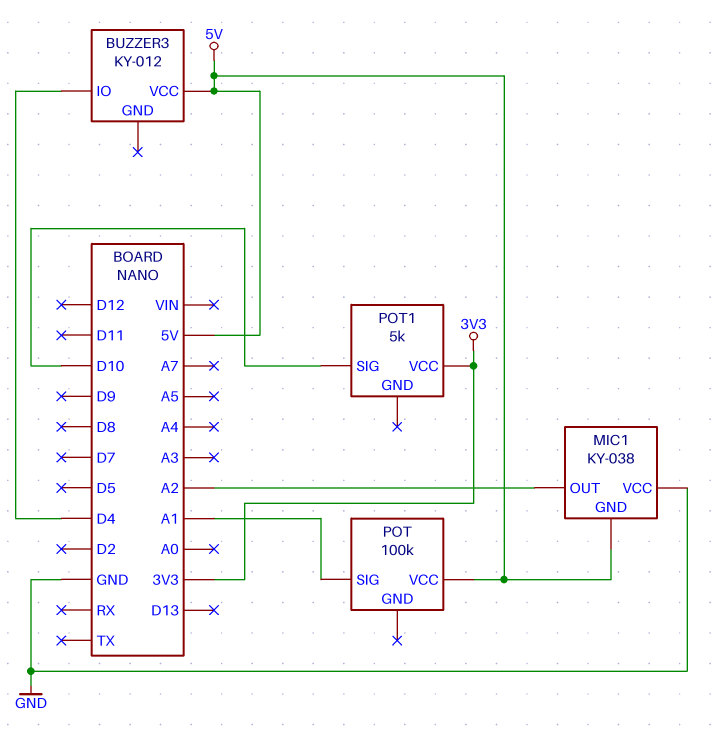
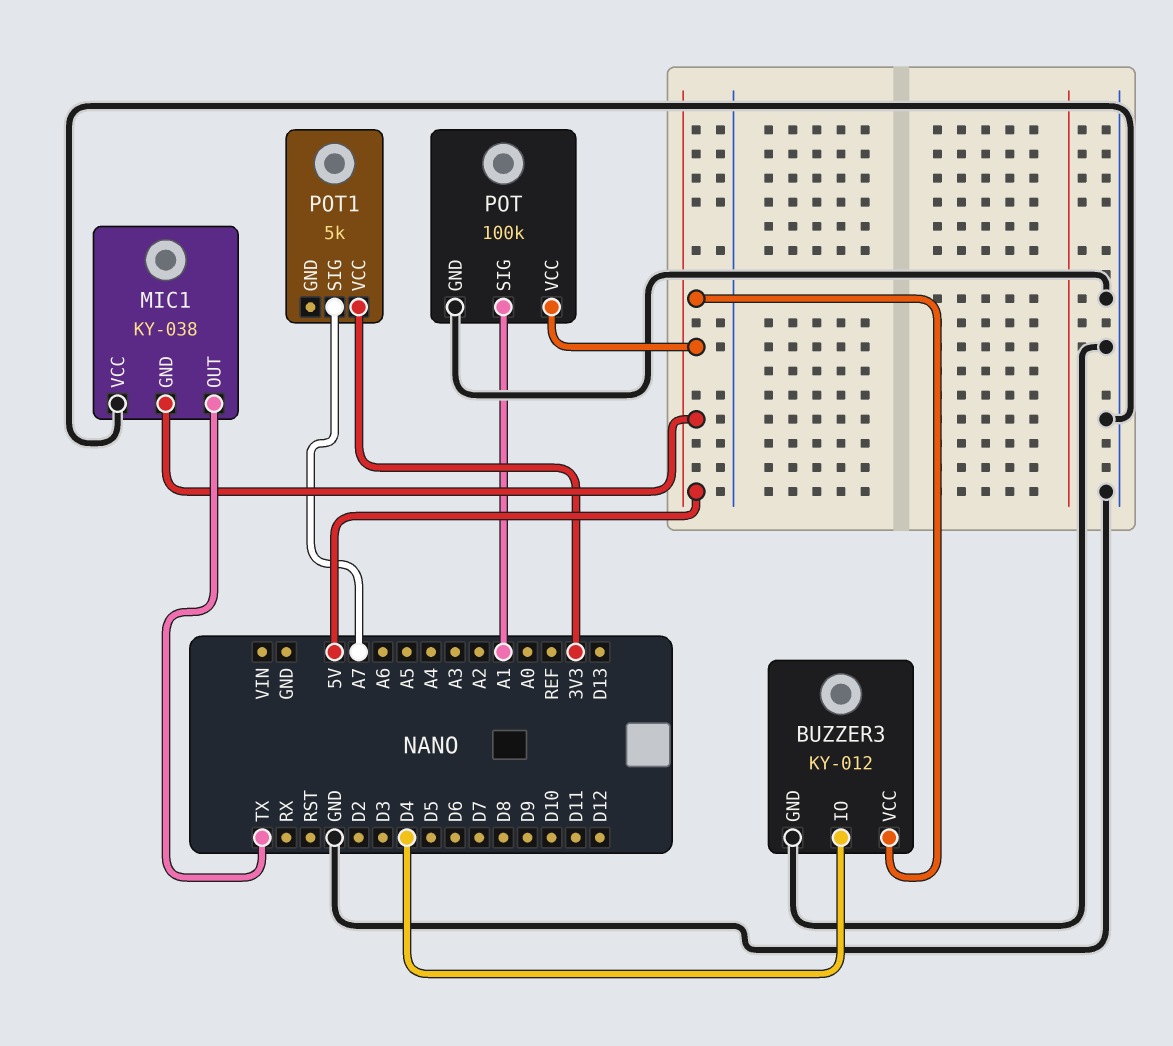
BUZZER3 pin GND: none -> GND
MIC1 pin OUT: A2 -> TX
POT pin GND: none -> GND
POT1 pin SIG: D10 -> A7

